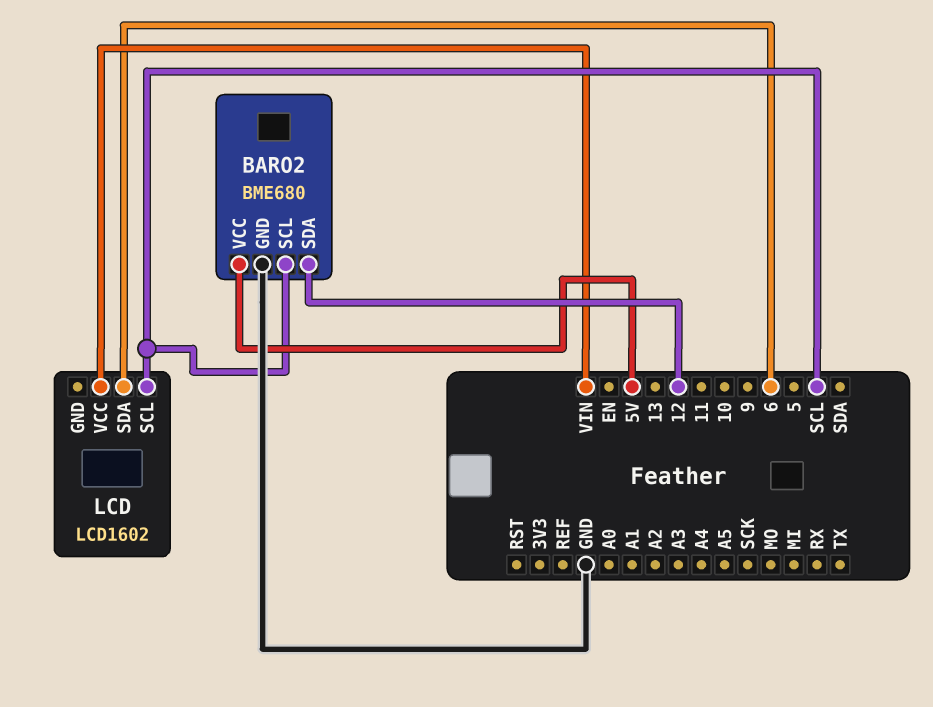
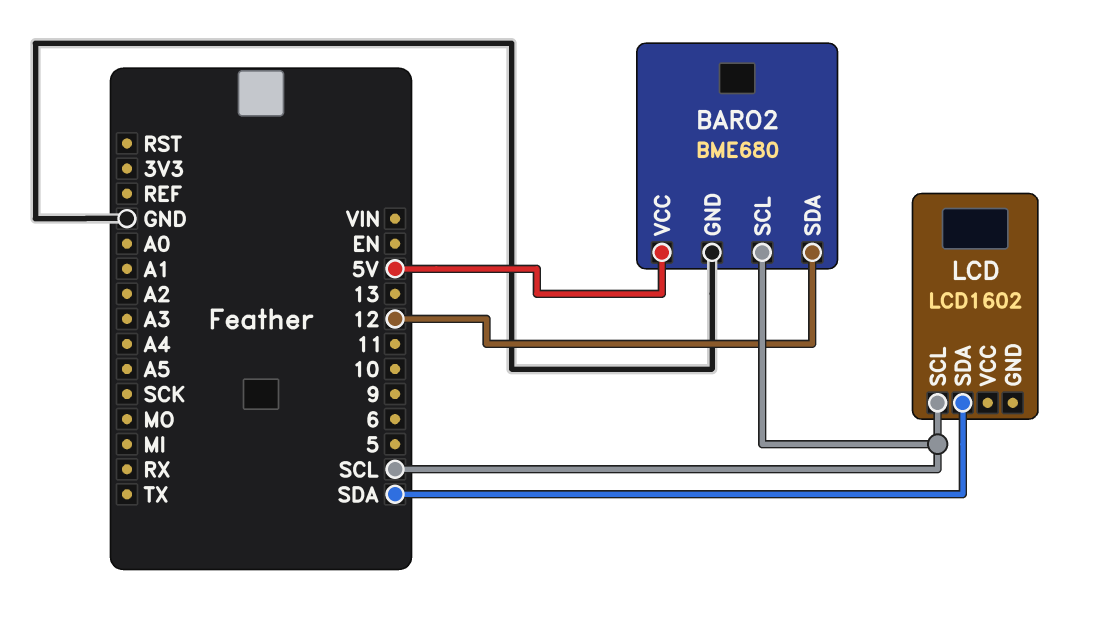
LCD pin SDA: 6 -> SDA
LCD pin VCC: VIN -> none

